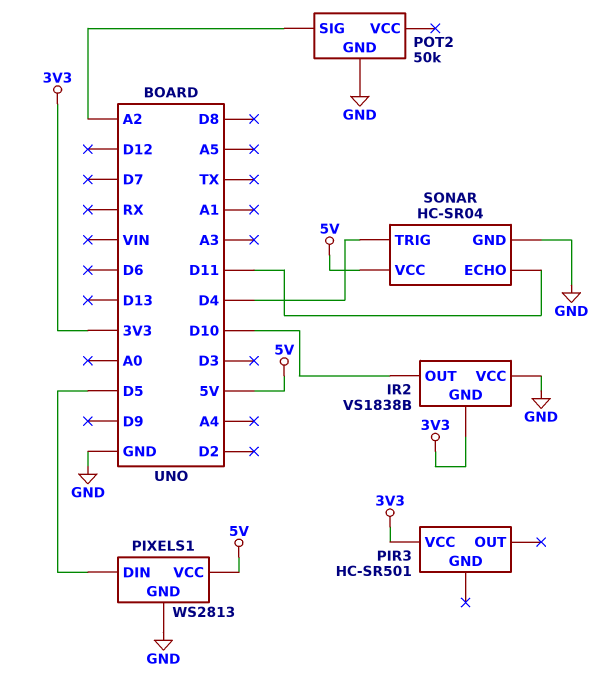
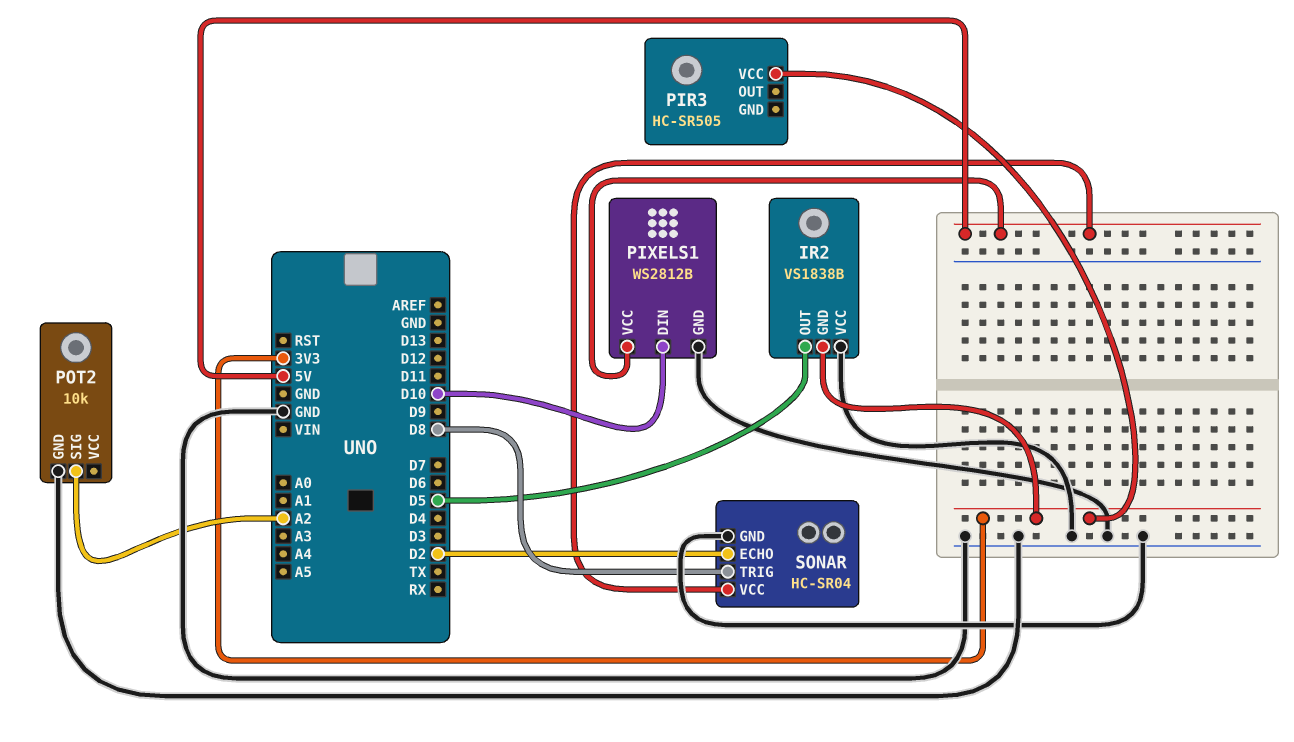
IR2 pin OUT: D10 -> D5
PIR3: HC-SR501 -> HC-SR505
PIXELS1: WS2813 -> WS2812B
PIXELS1 pin DIN: D5 -> D10
POT2: 50k -> 10k
SONAR pin ECHO: D11 -> D2
SONAR pin TRIG: D4 -> D8

